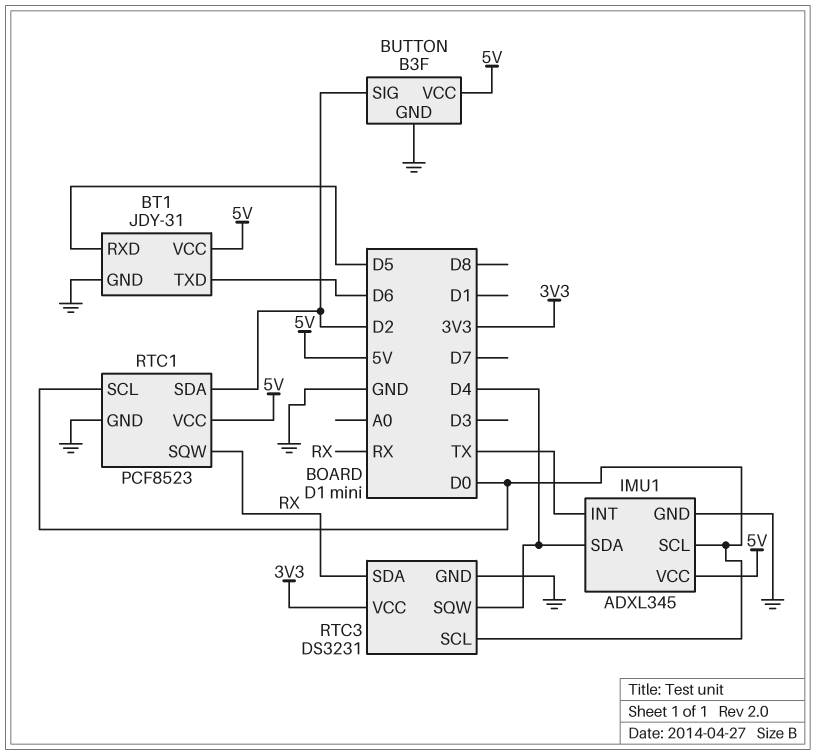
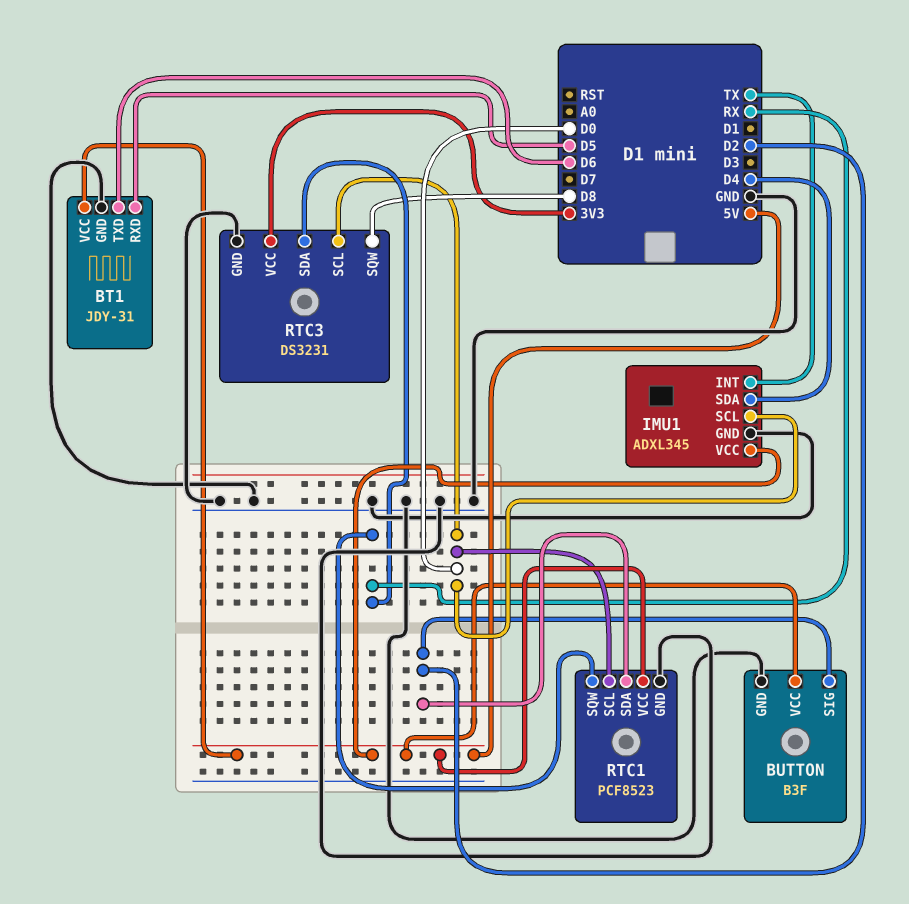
RTC3 pin SQW: D4 -> D8

